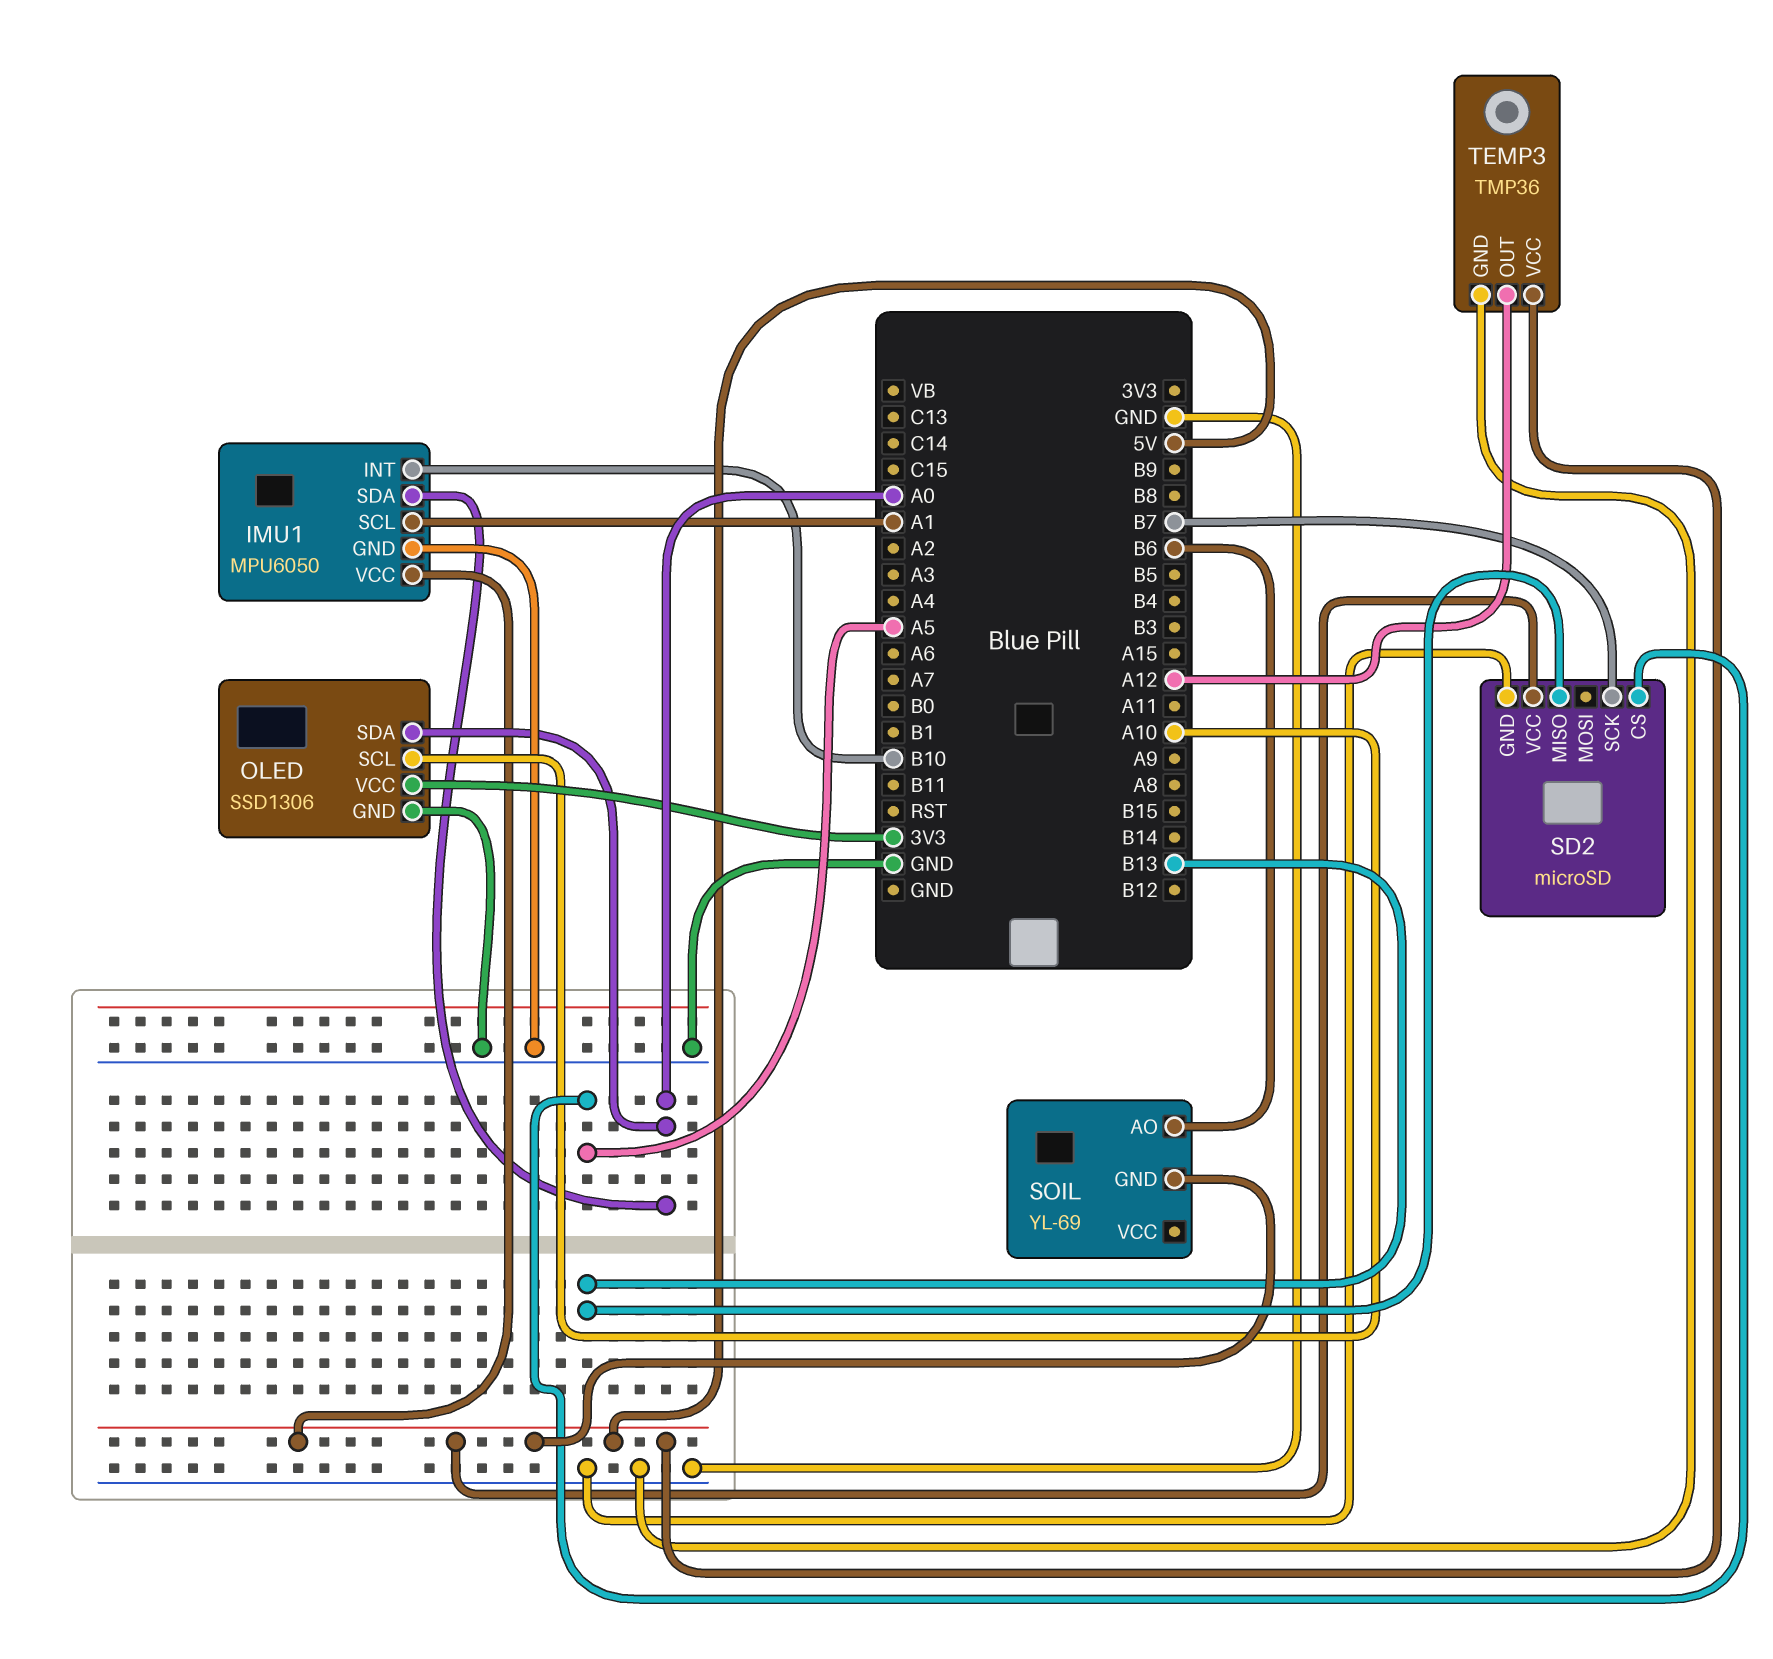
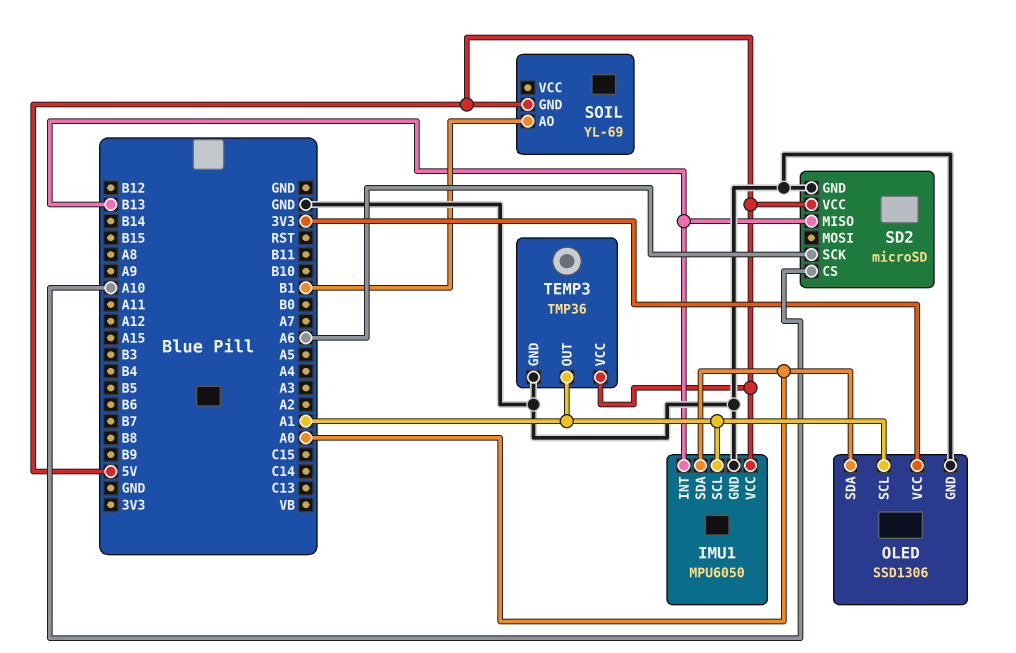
IMU1 pin INT: B10 -> B13
OLED pin SCL: A10 -> A1
SD2 pin CS: A5 -> A10
SD2 pin SCK: B7 -> A6
SOIL pin AO: B6 -> B1
TEMP3 pin OUT: A12 -> A1

